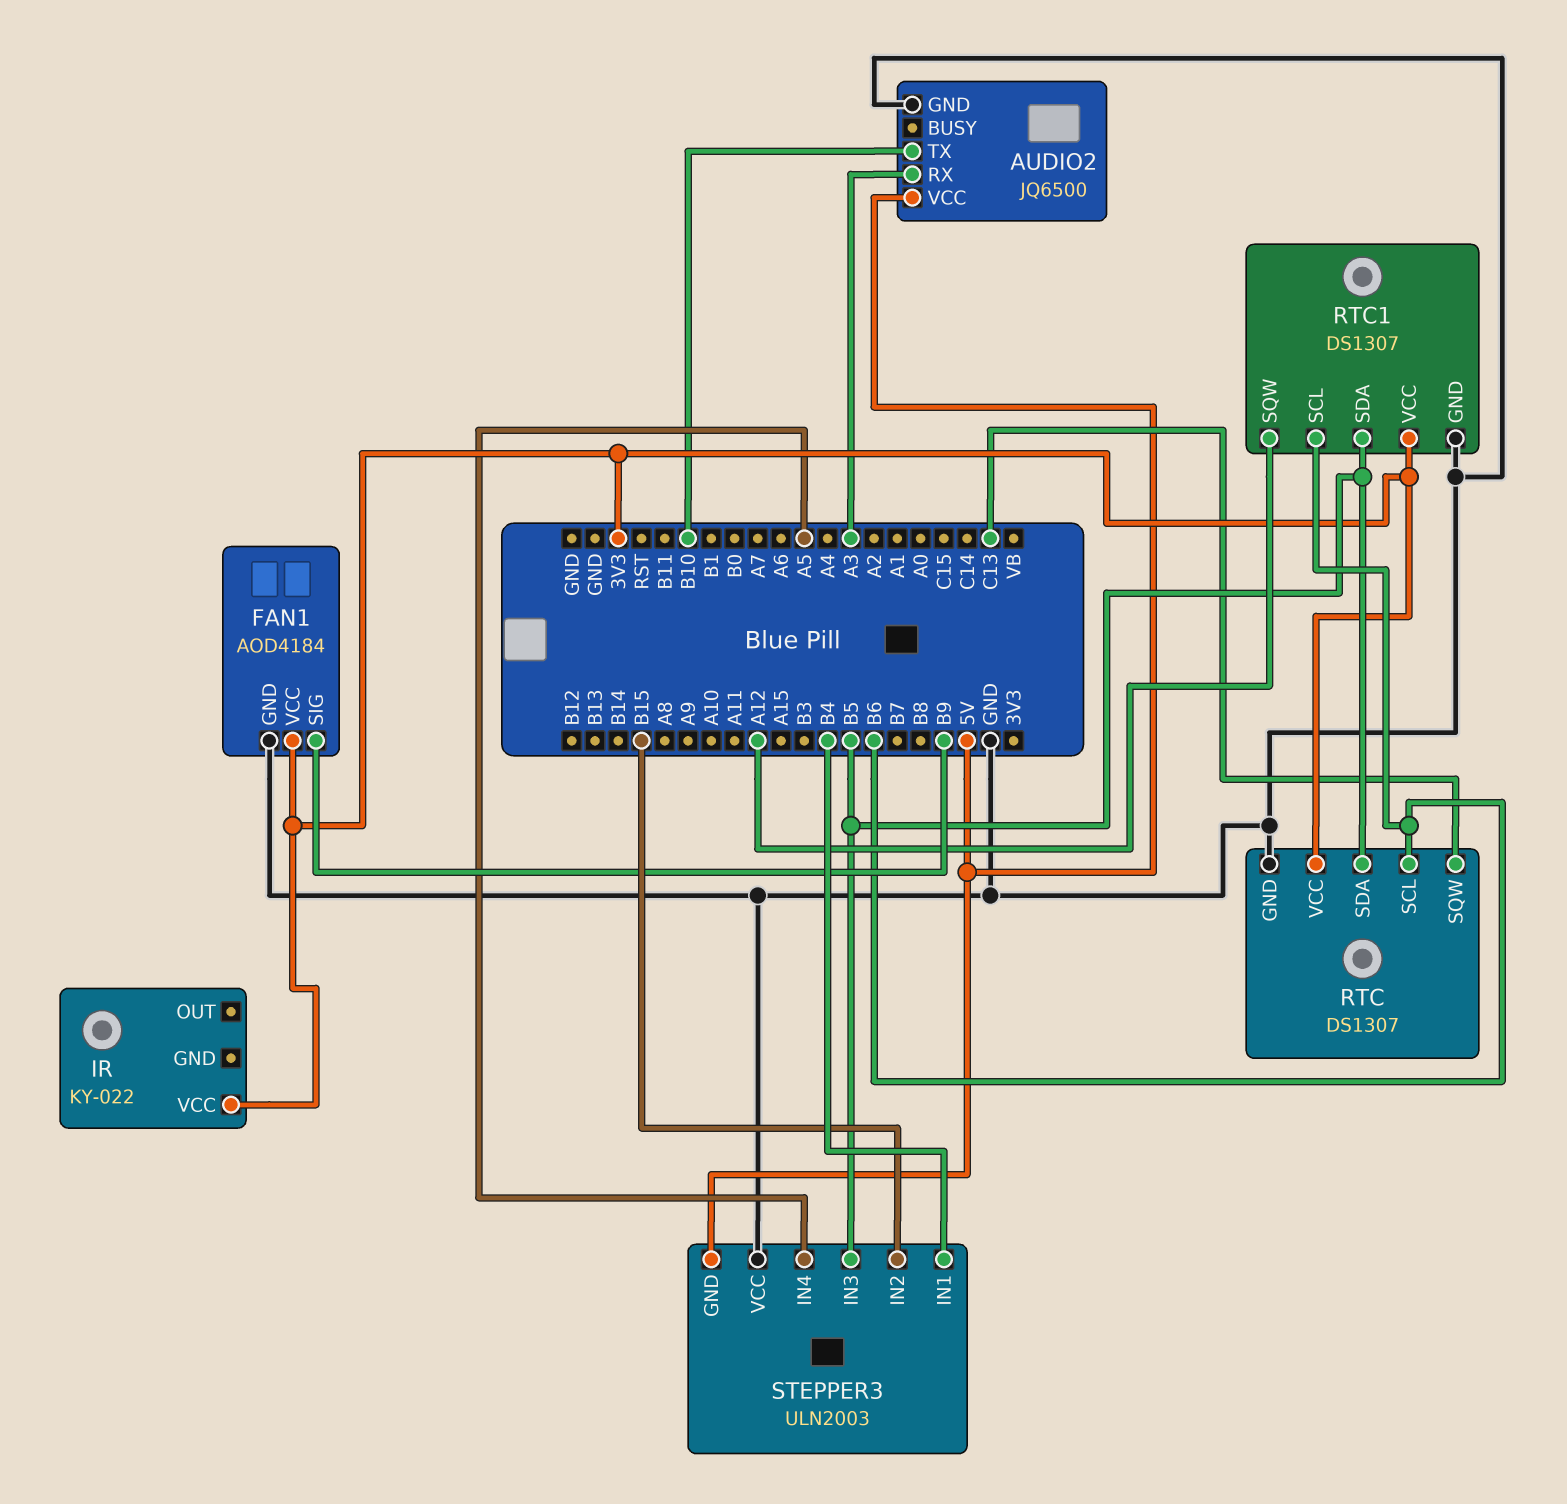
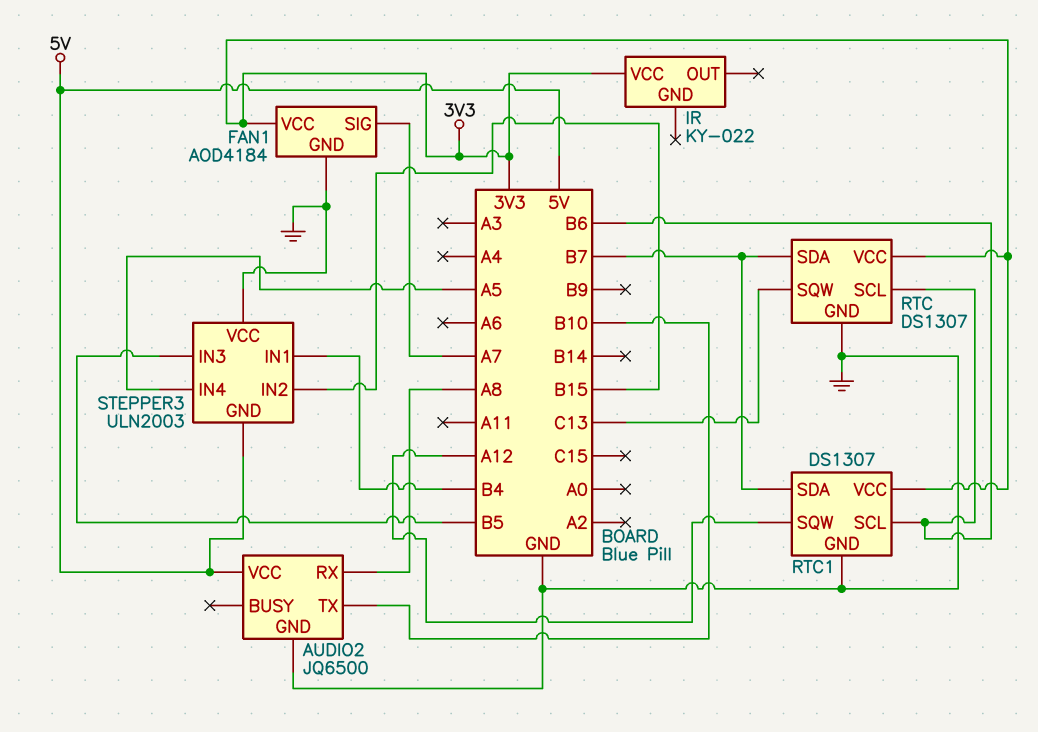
AUDIO2 pin RX: A3 -> A8
FAN1 pin SIG: B9 -> A7
RTC pin SDA: B5 -> B7
RTC1 pin SDA: B5 -> B7

